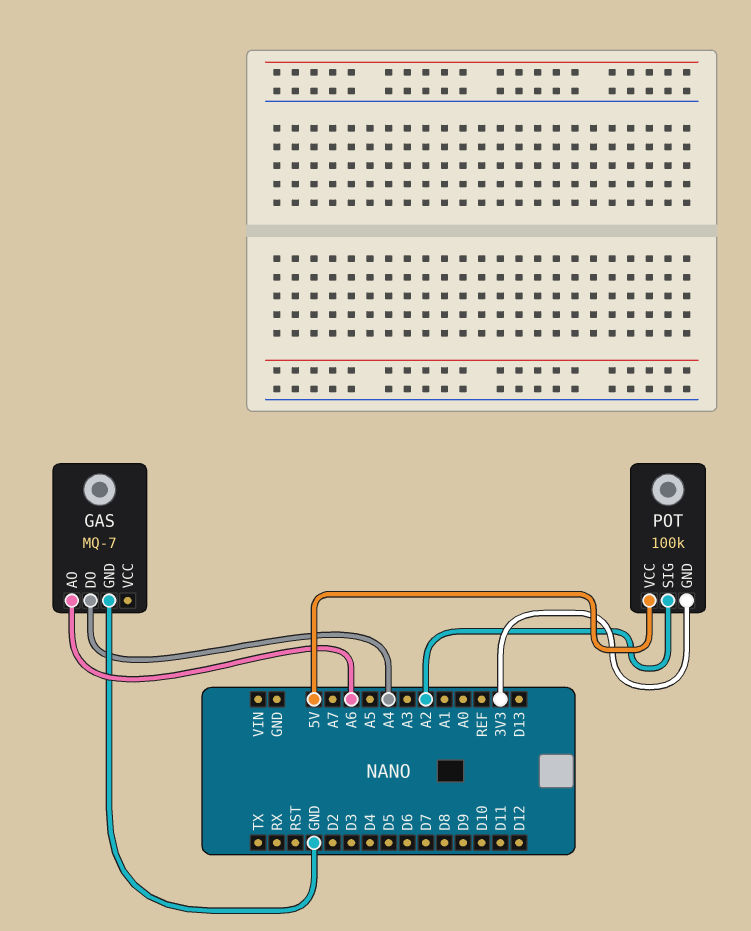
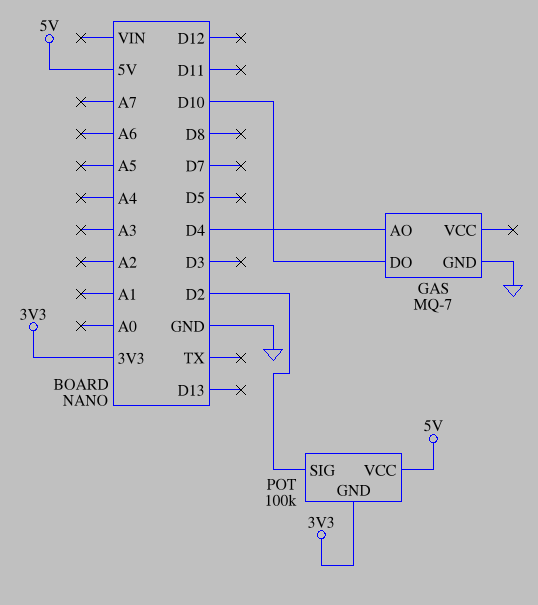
GAS pin AO: A6 -> D4
GAS pin DO: A4 -> D10
POT pin SIG: A2 -> D2

